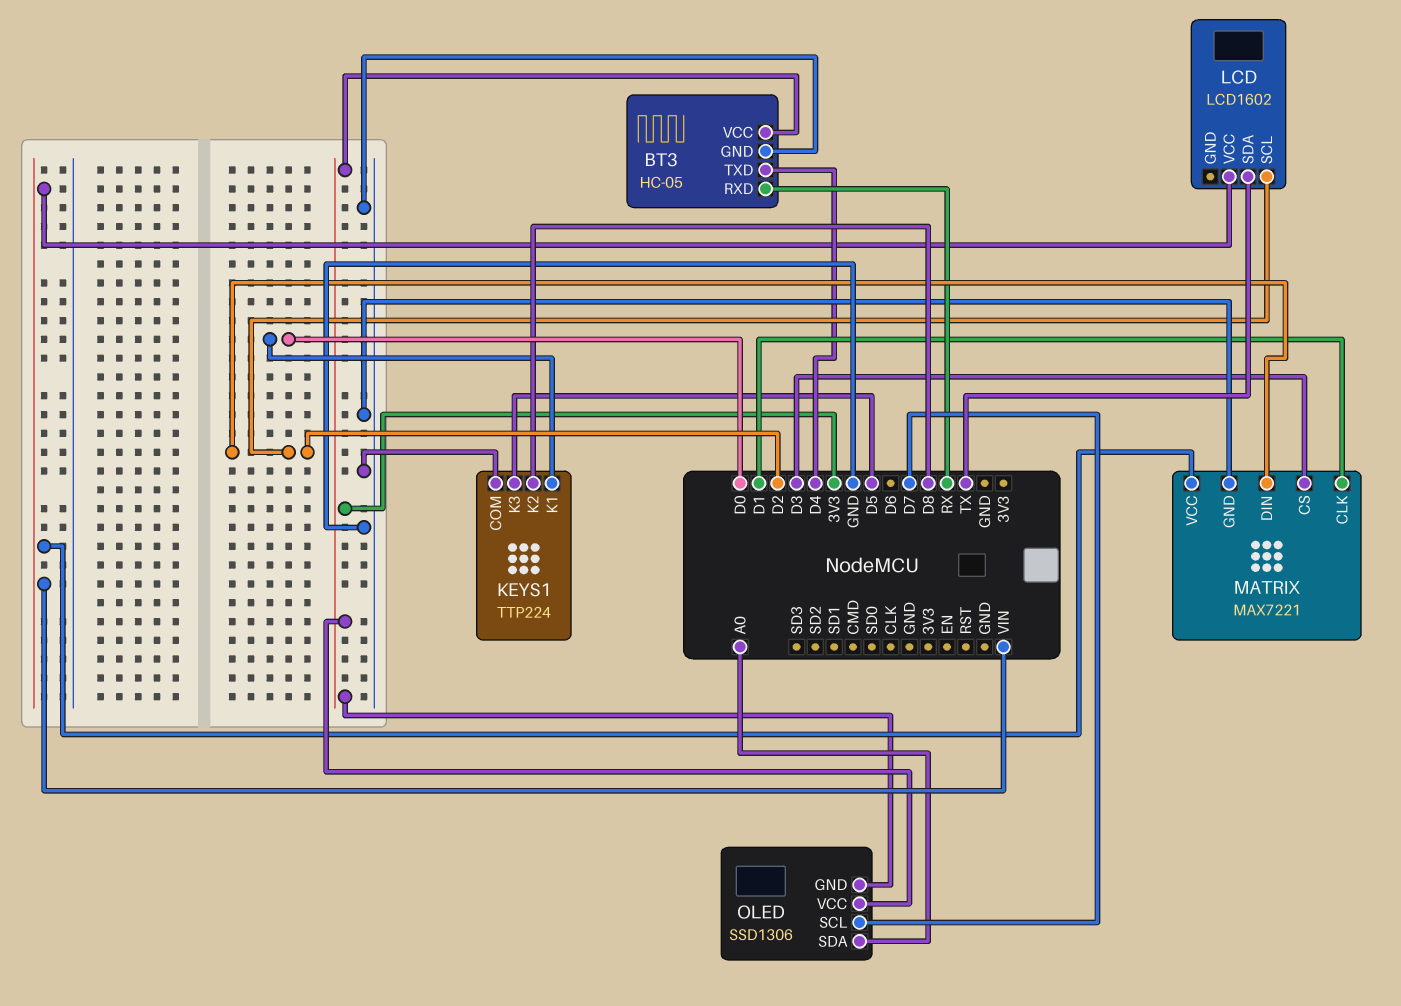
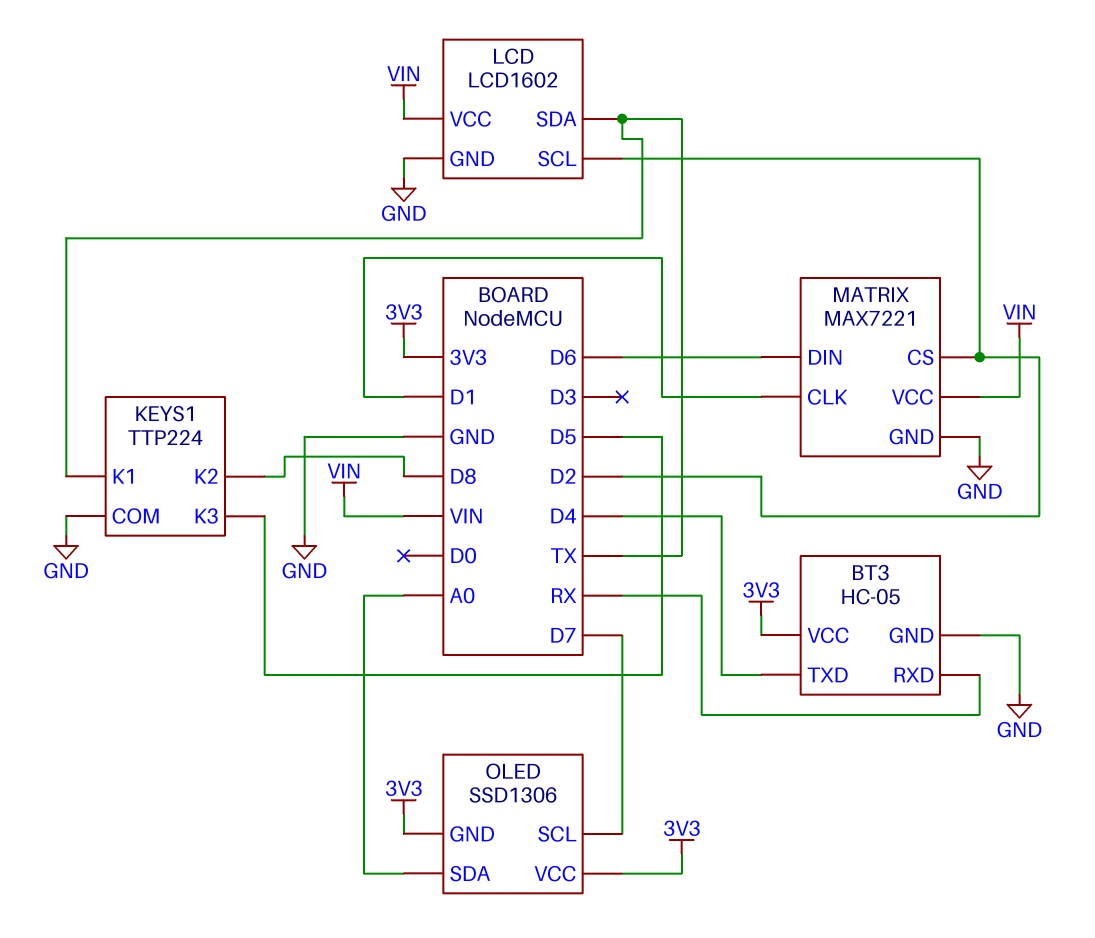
KEYS1 pin K1: D0 -> TX
LCD pin GND: none -> GND
MATRIX pin CS: D3 -> D2
MATRIX pin DIN: D2 -> D6

